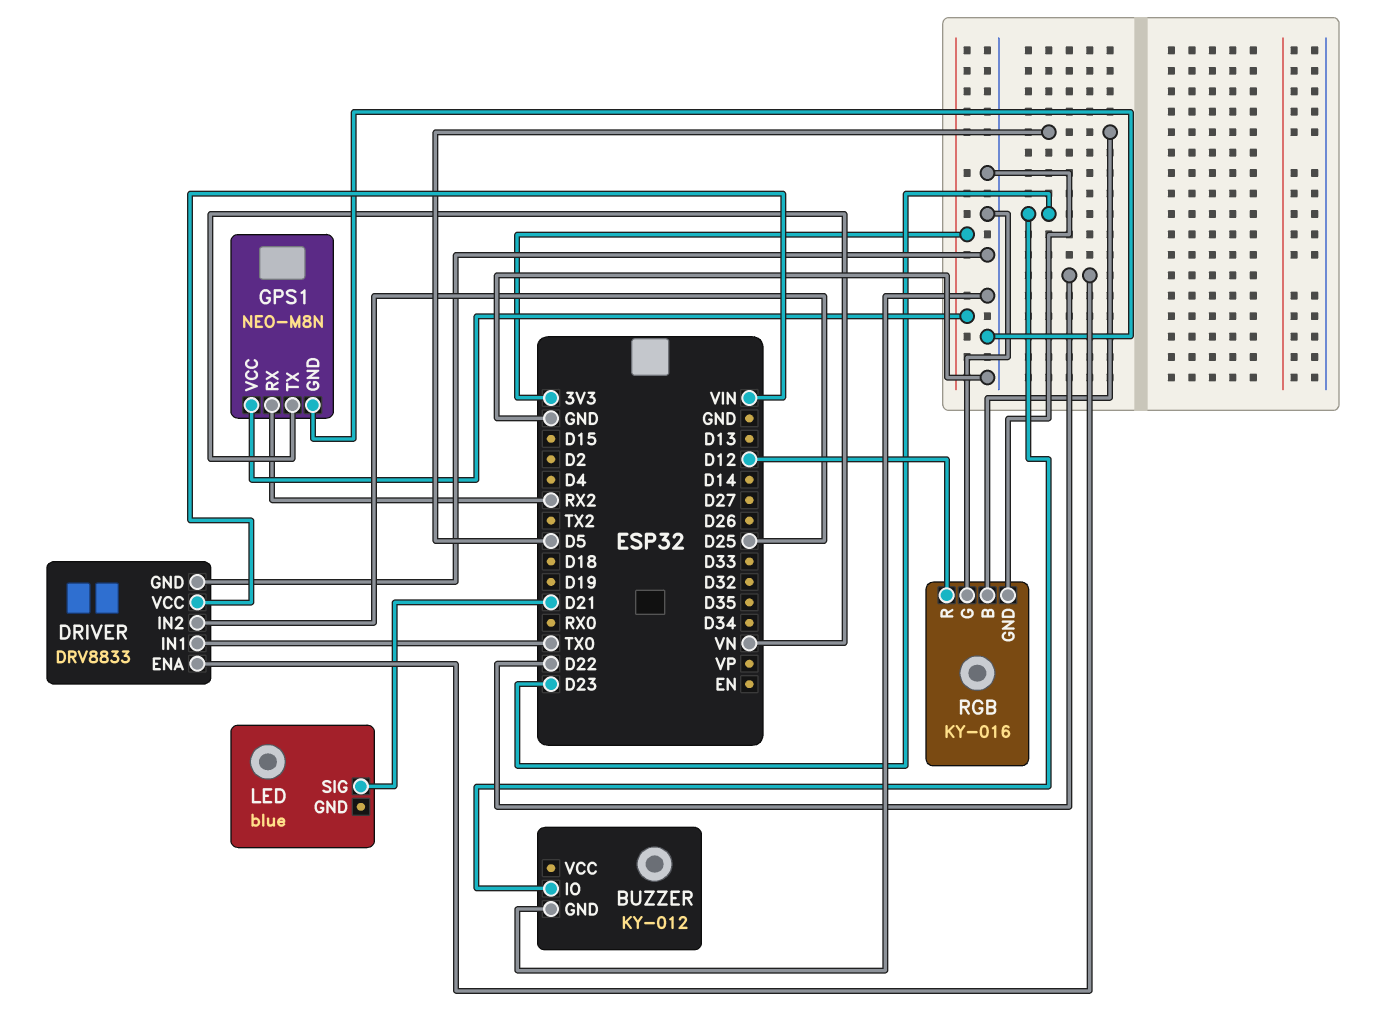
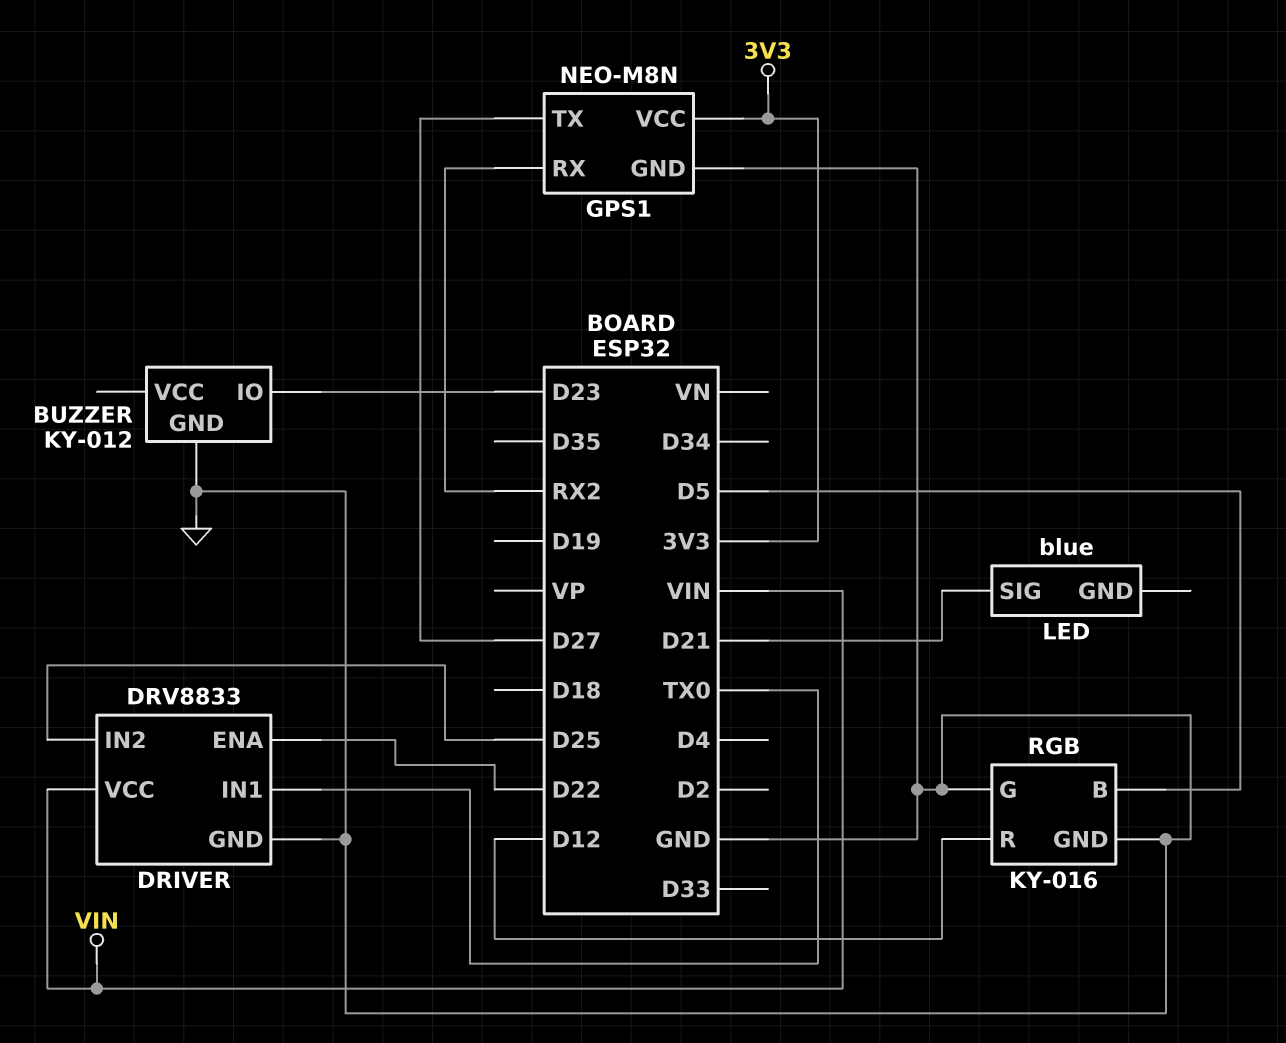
GPS1 pin TX: VN -> D27

